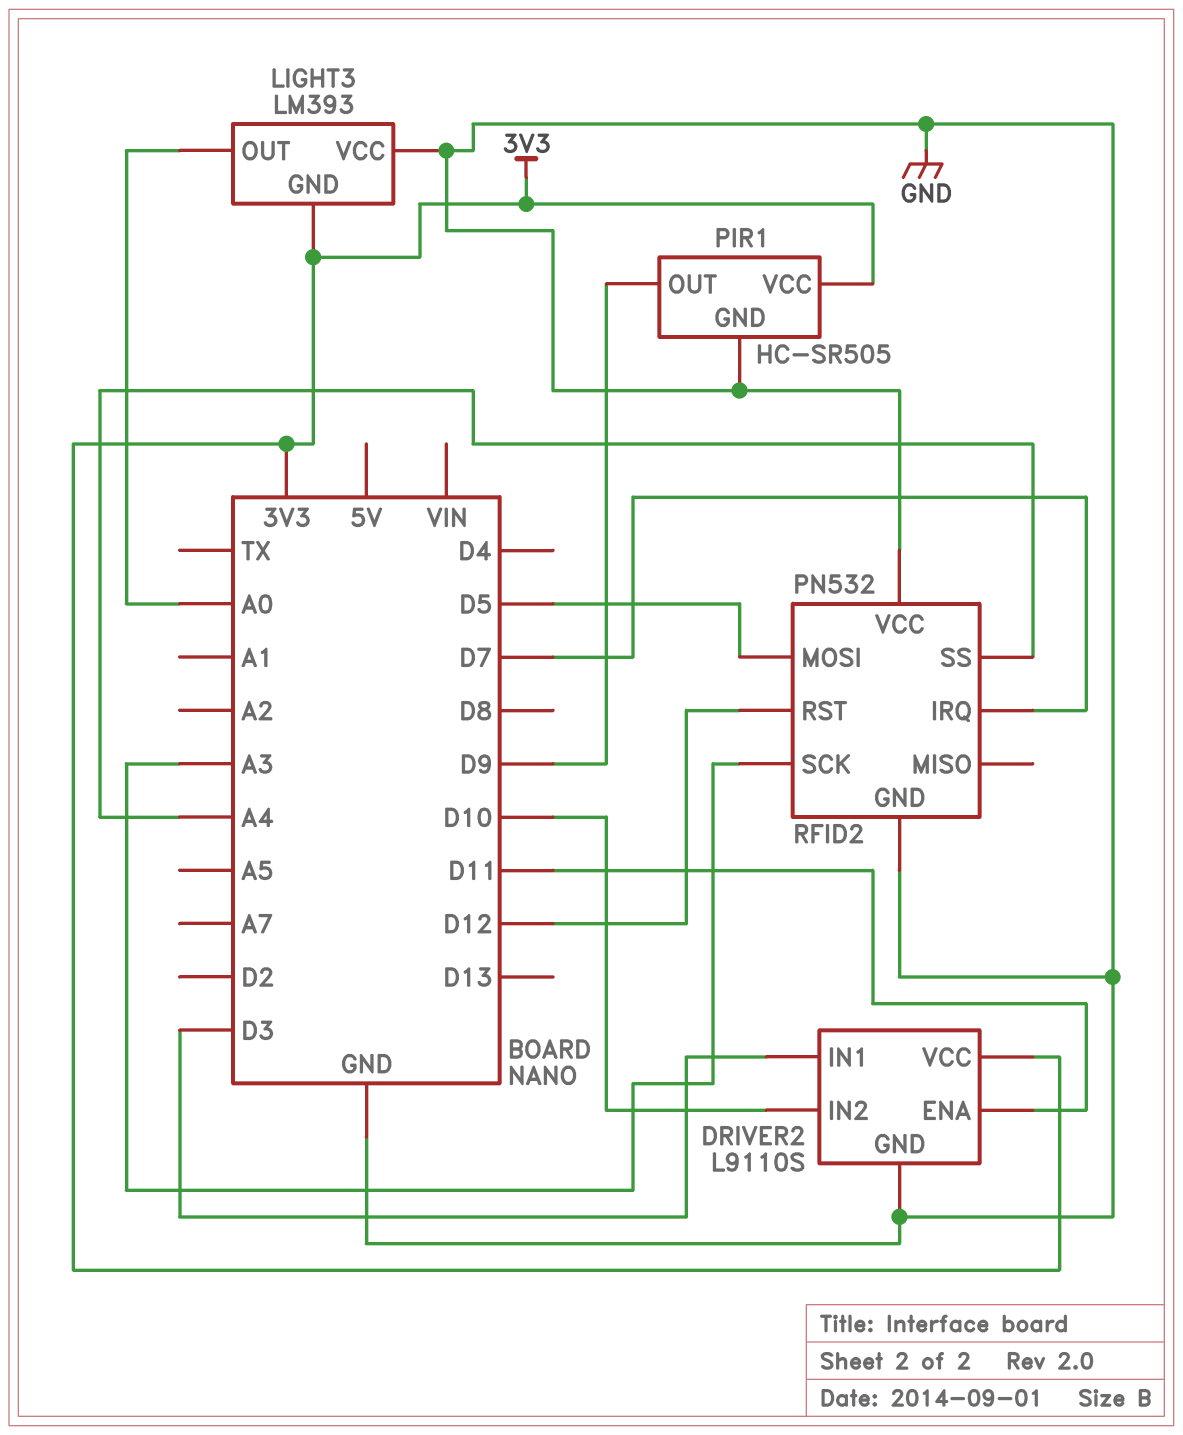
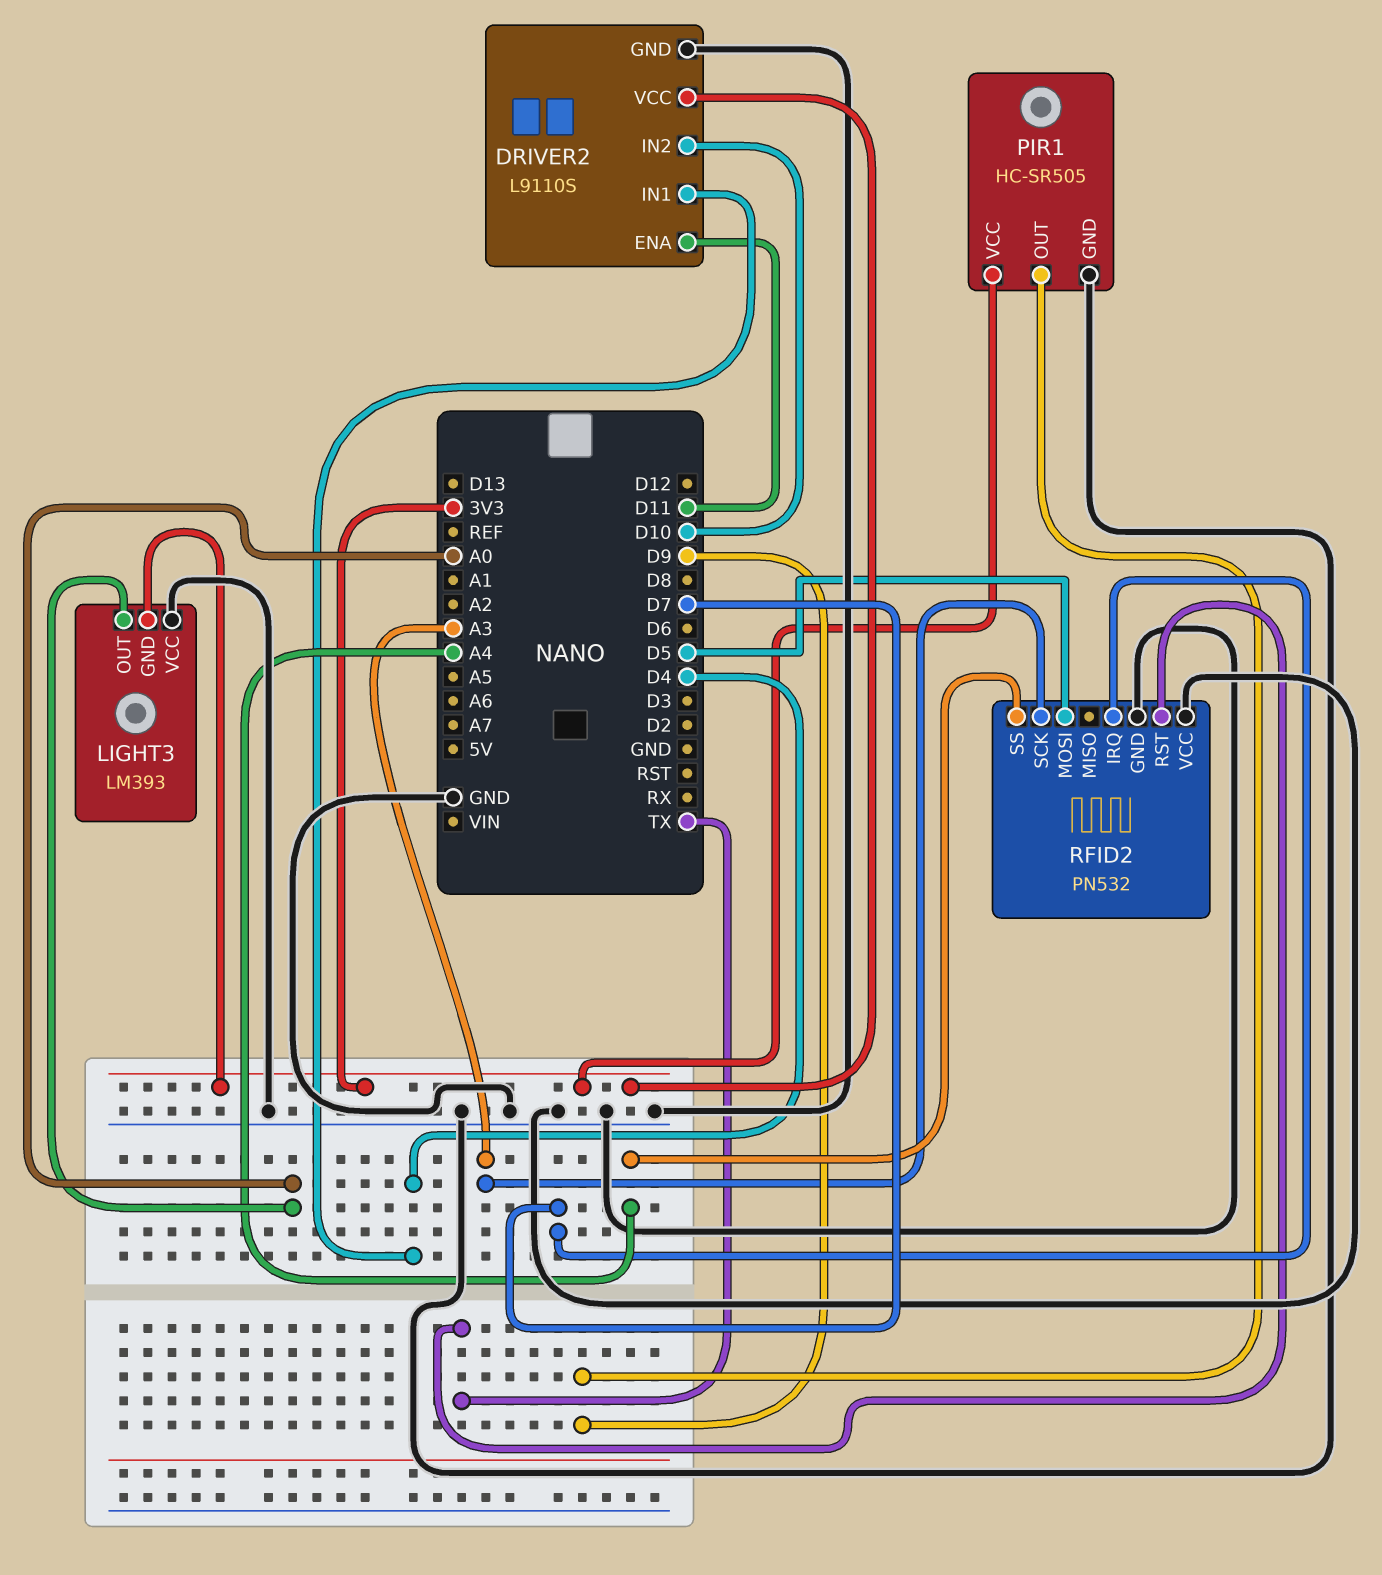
DRIVER2 pin IN1: D3 -> D4
RFID2 pin RST: D12 -> TX

